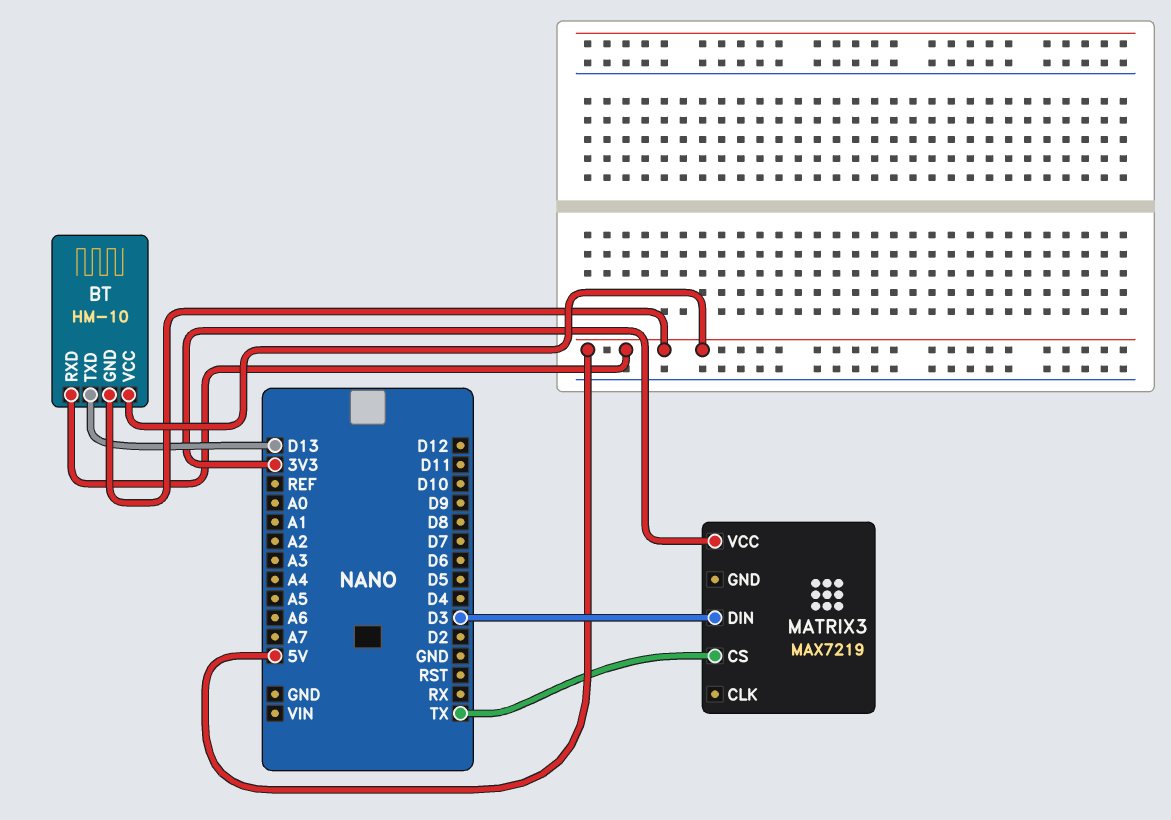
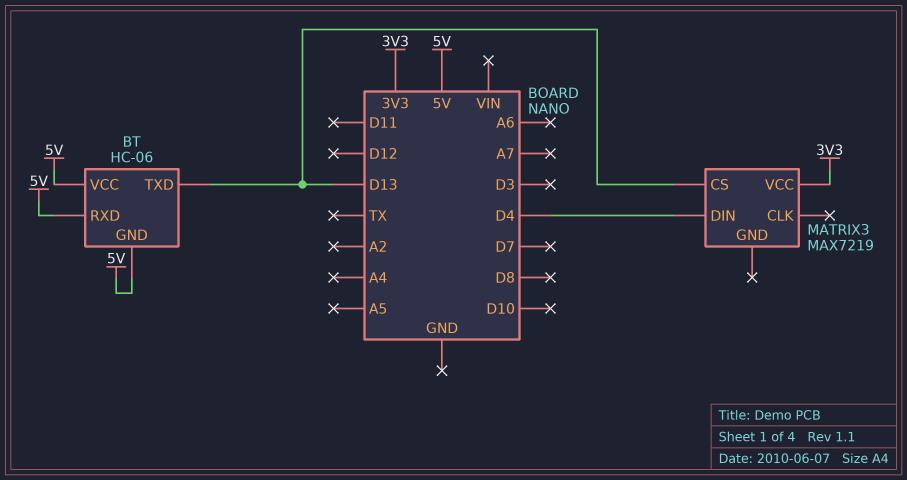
BT: HM-10 -> HC-06
MATRIX3 pin CS: TX -> D13
MATRIX3 pin DIN: D3 -> D4

